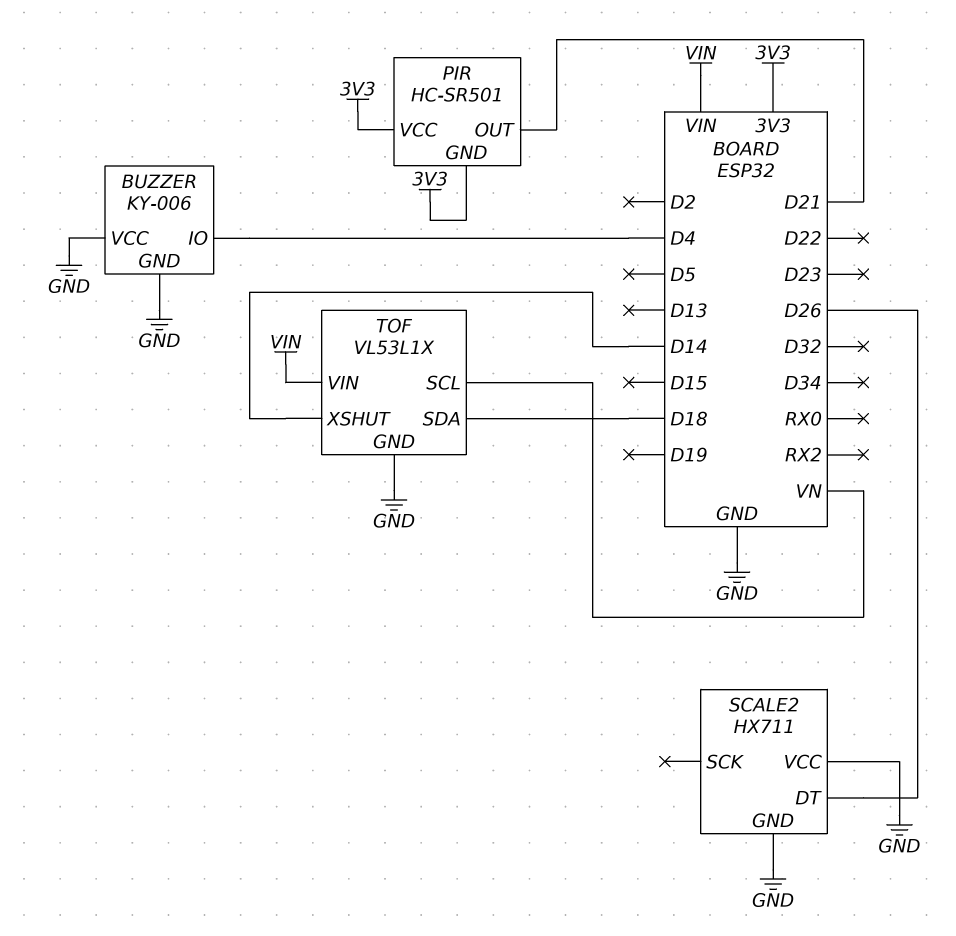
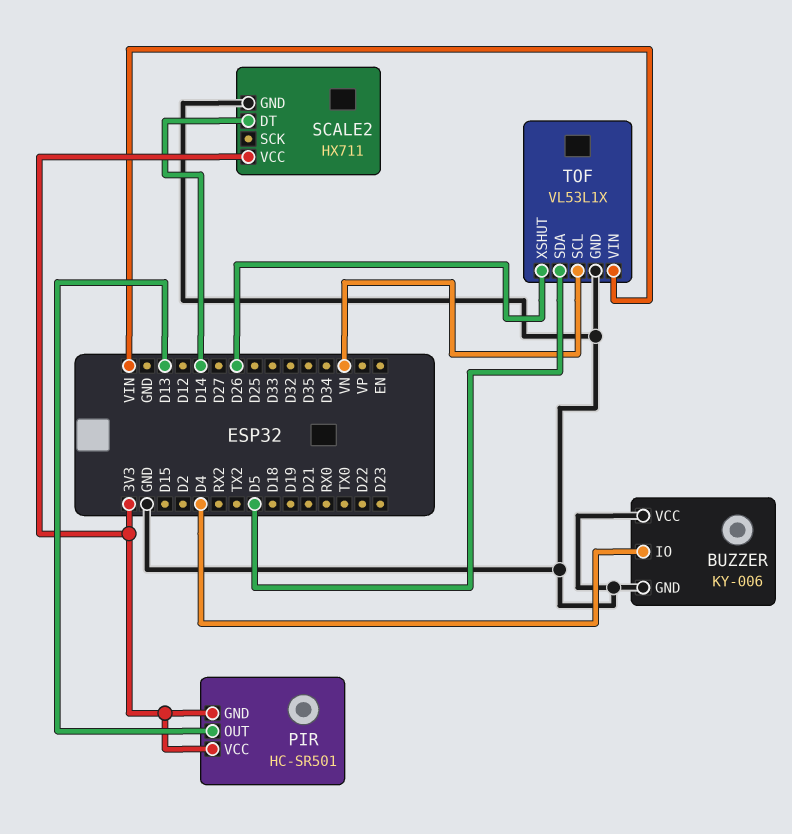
PIR pin OUT: D21 -> D13
SCALE2 pin DT: D26 -> D14
SCALE2 pin VCC: GND -> 3V3
TOF pin SDA: D18 -> D5
TOF pin XSHUT: D14 -> D26

